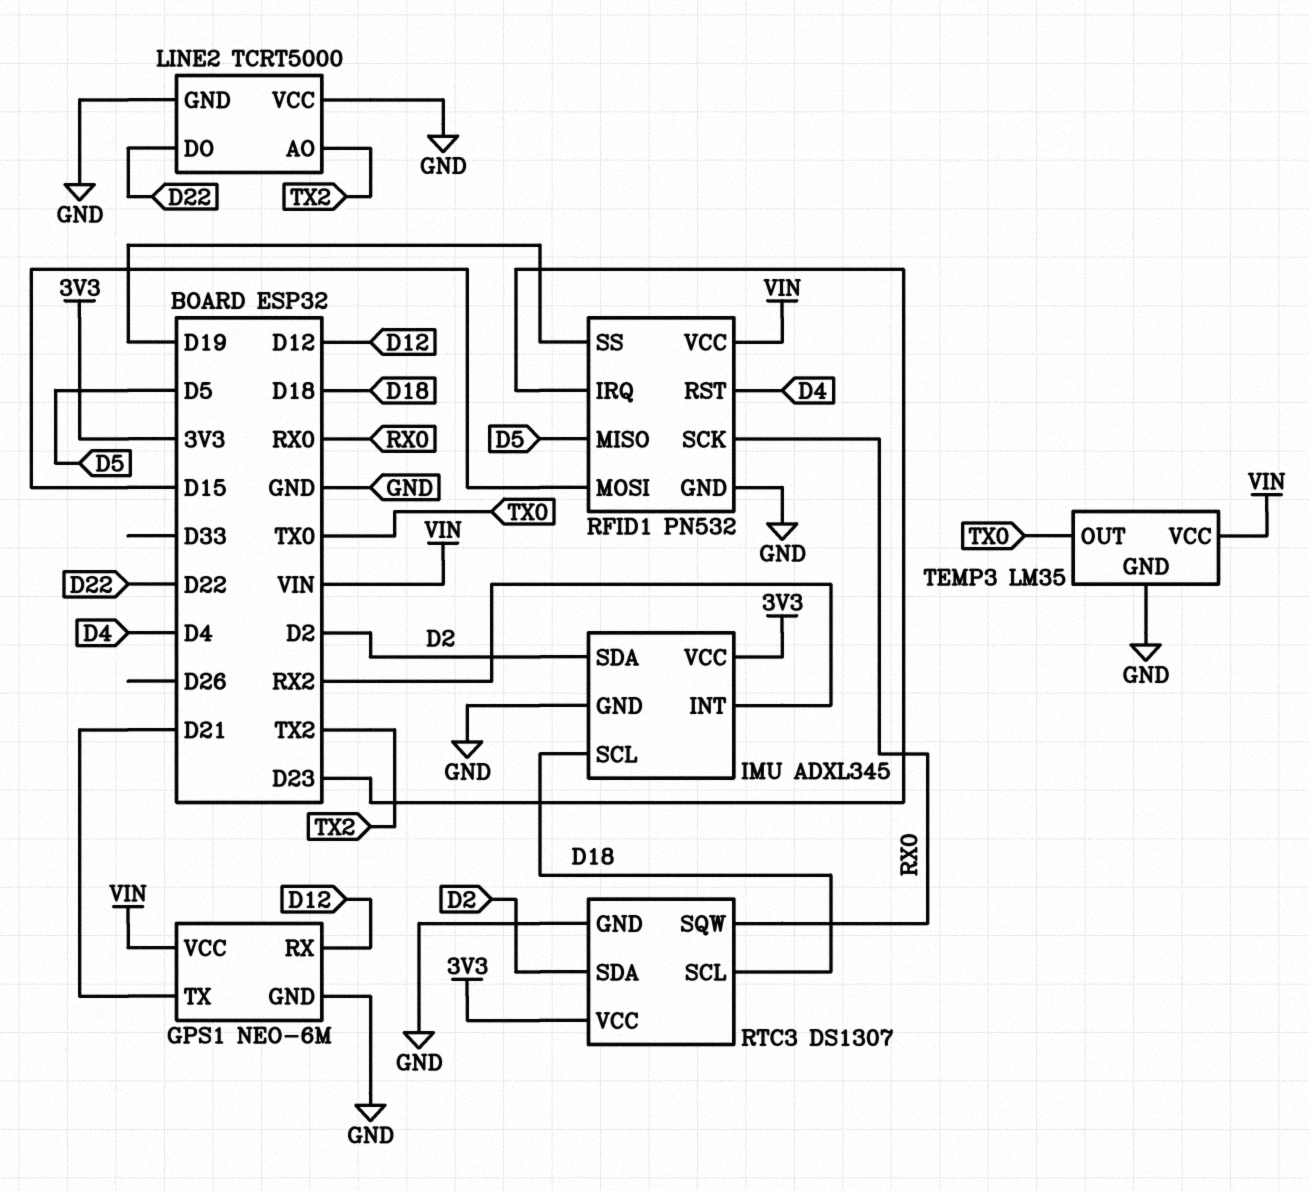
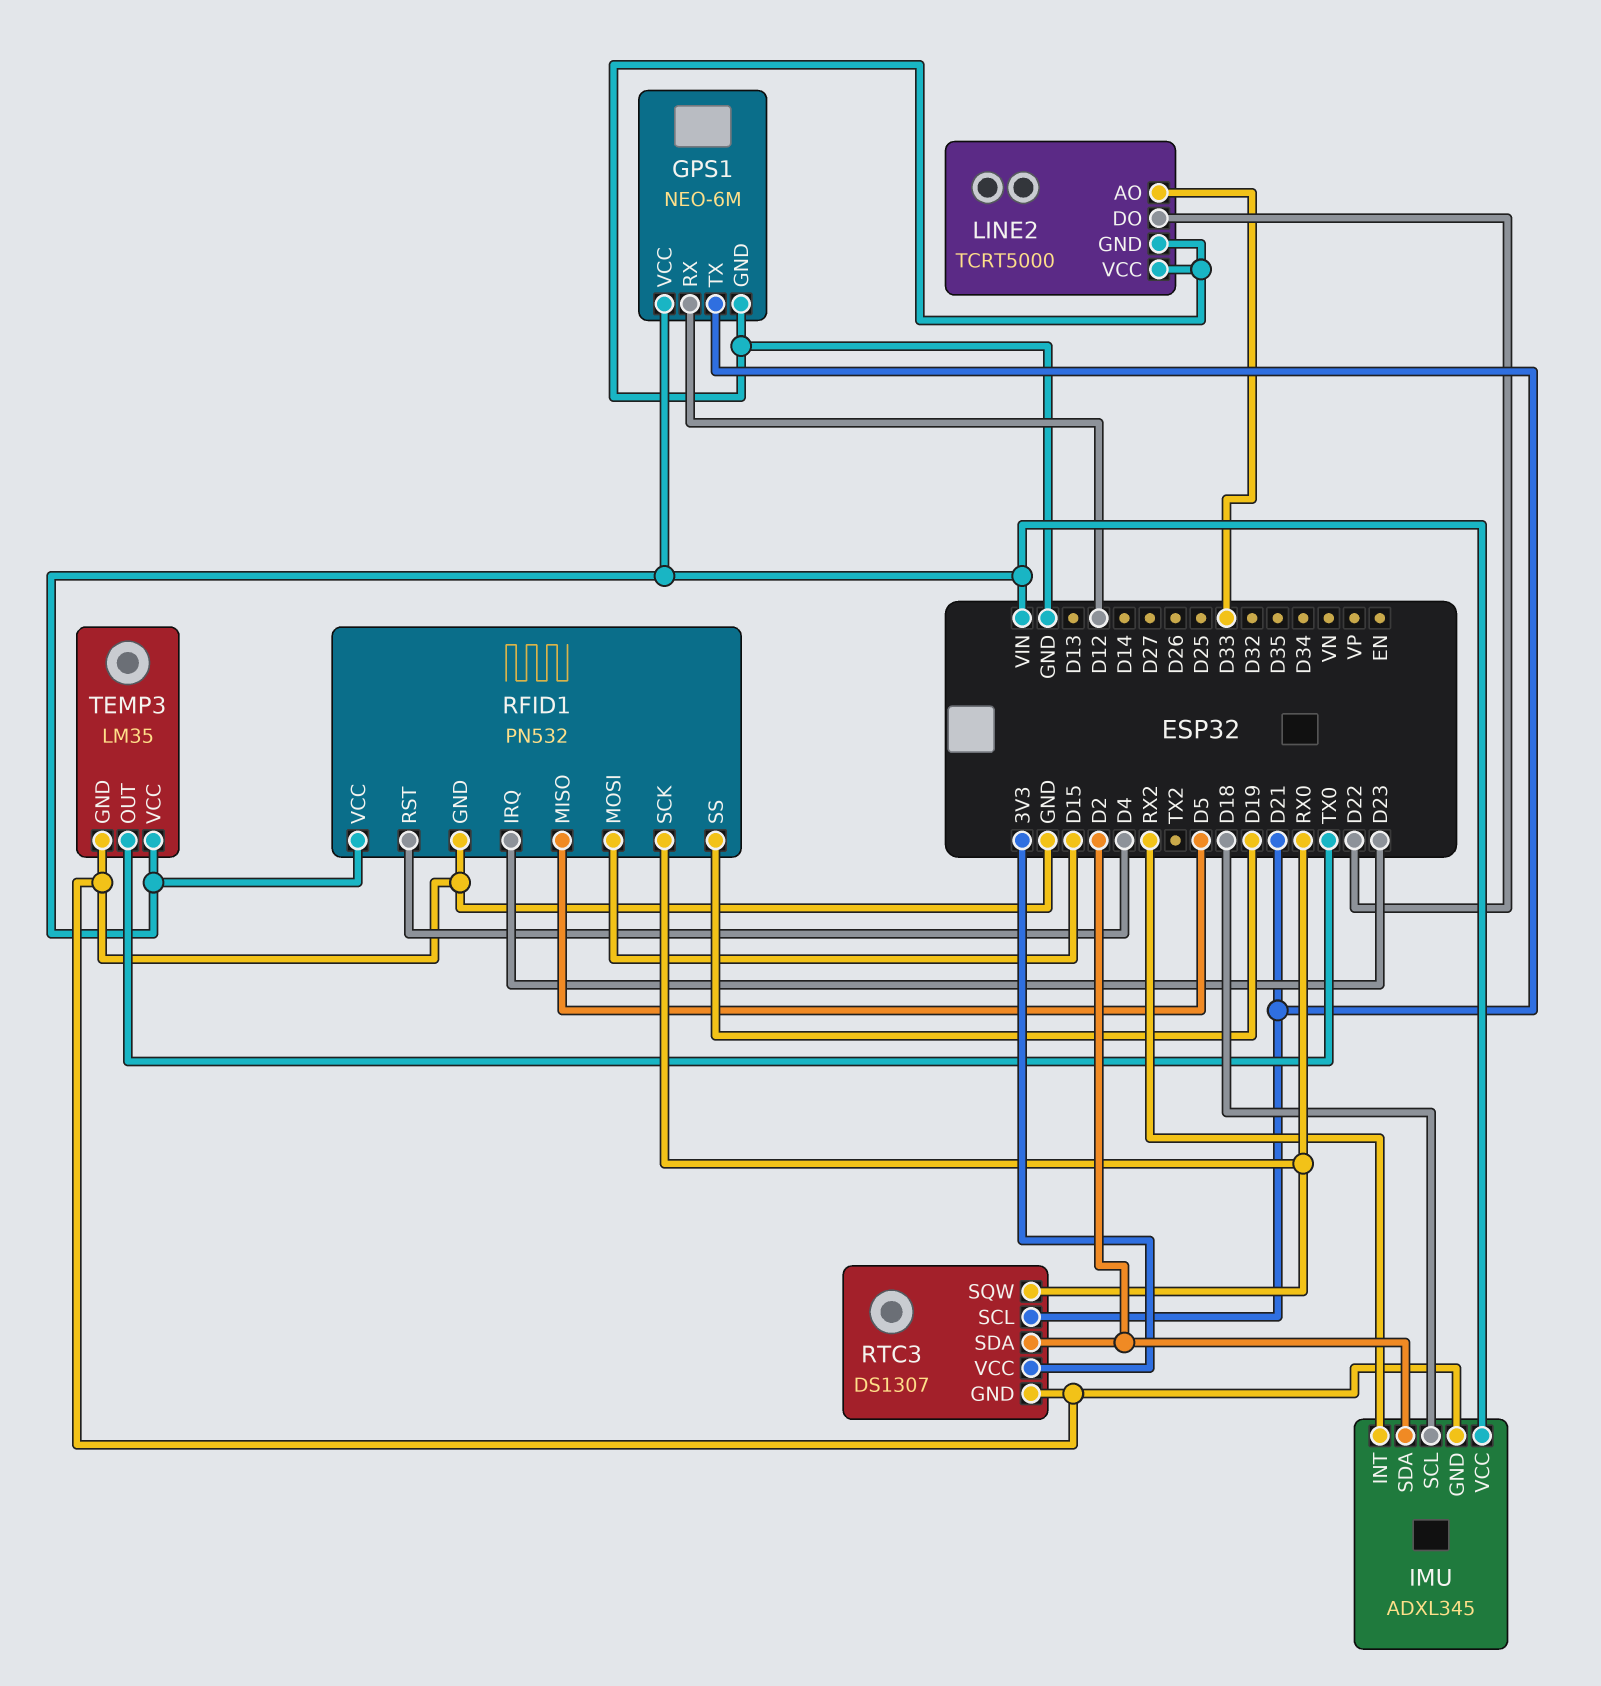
IMU pin VCC: 3V3 -> VIN
LINE2 pin AO: TX2 -> D33
RTC3 pin SCL: D18 -> D21

